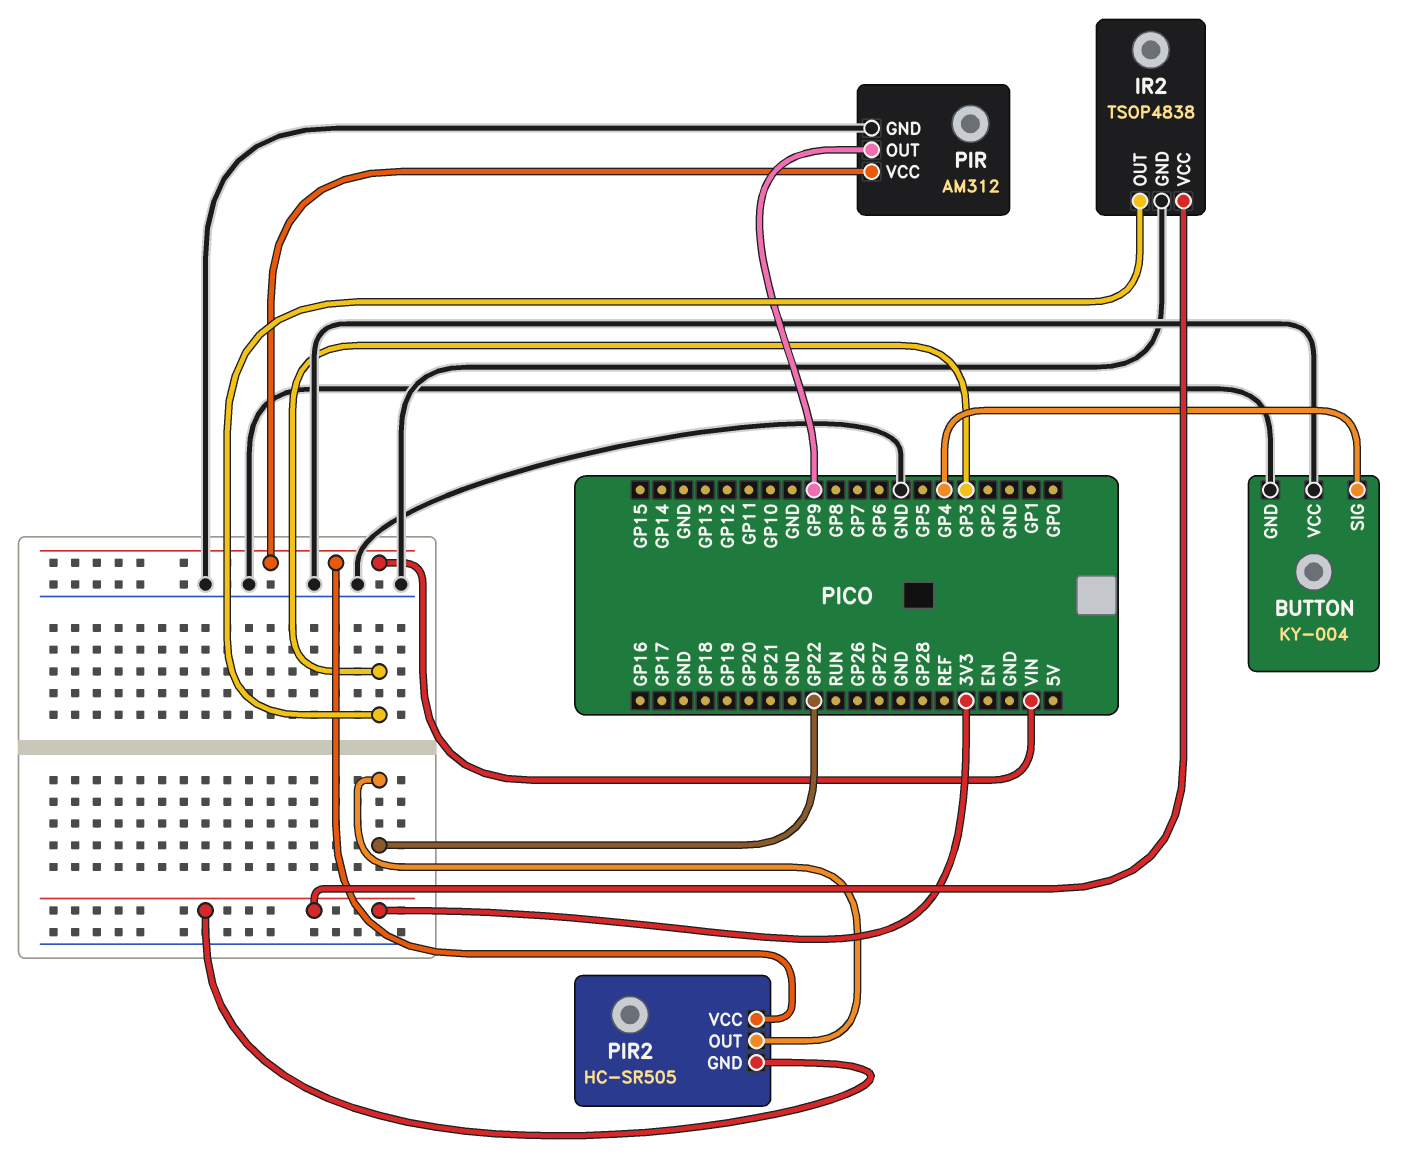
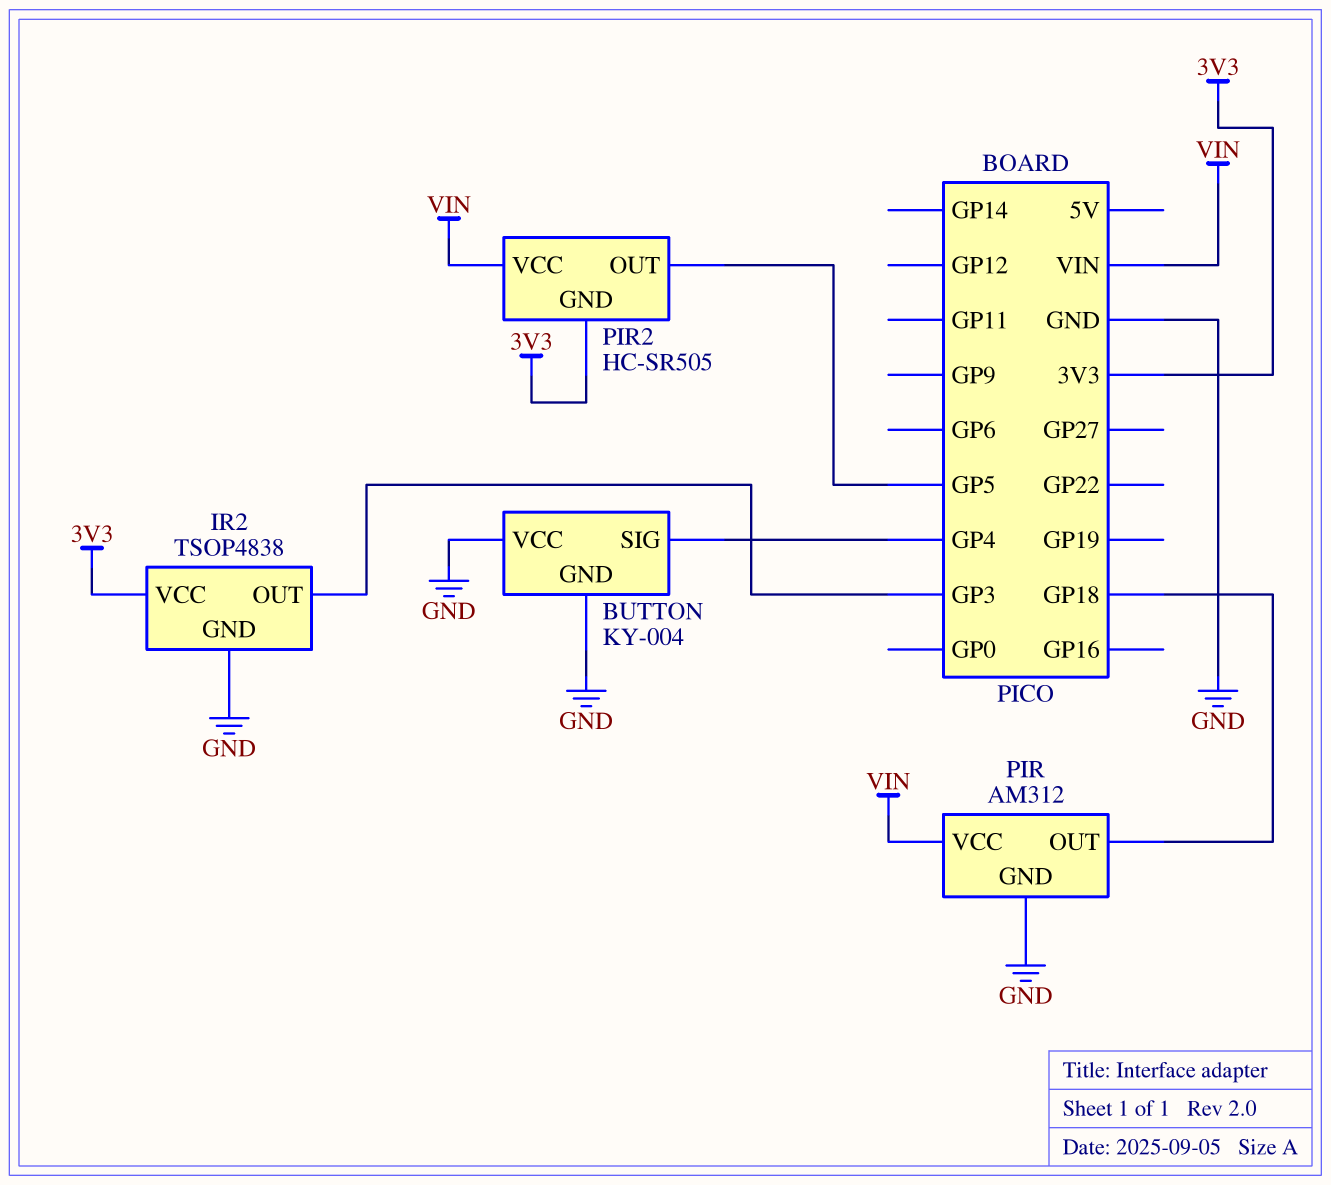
PIR pin OUT: GP9 -> GP18
PIR2 pin OUT: GP22 -> GP5

